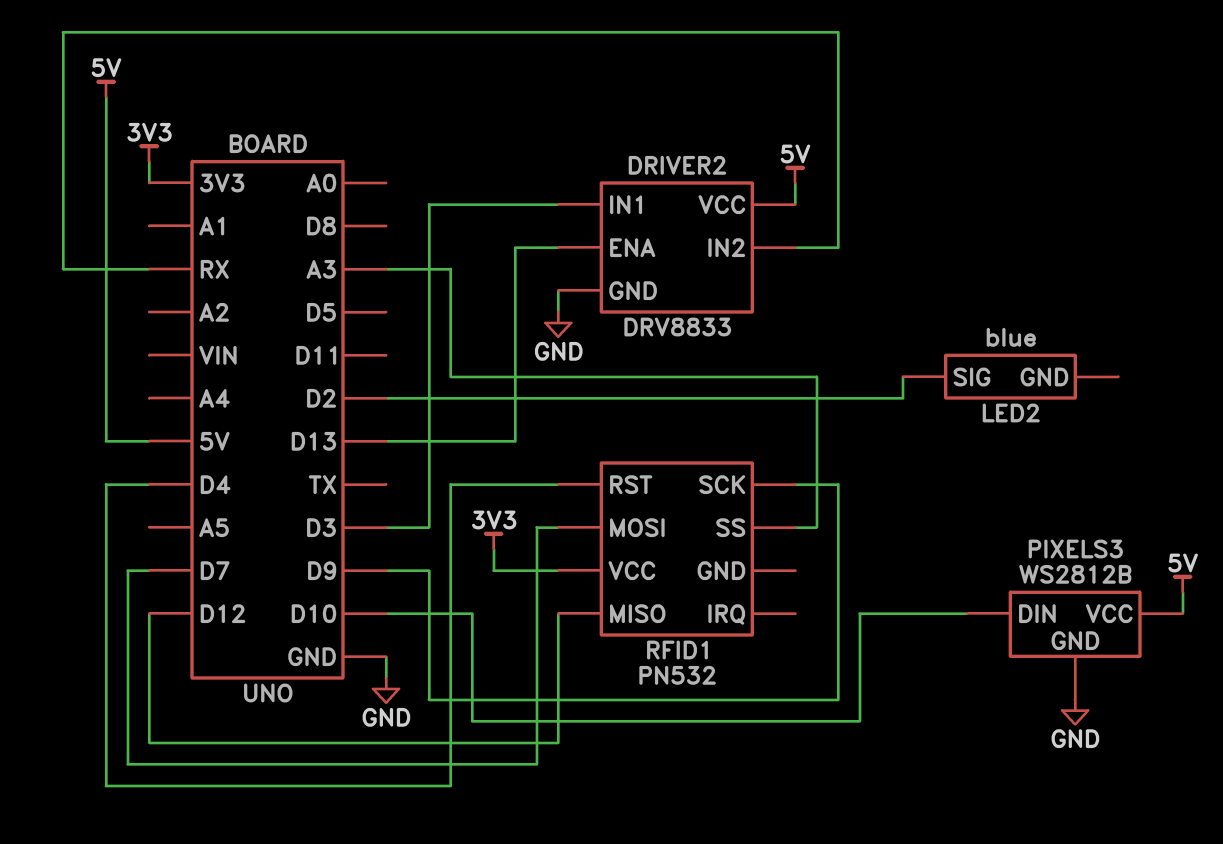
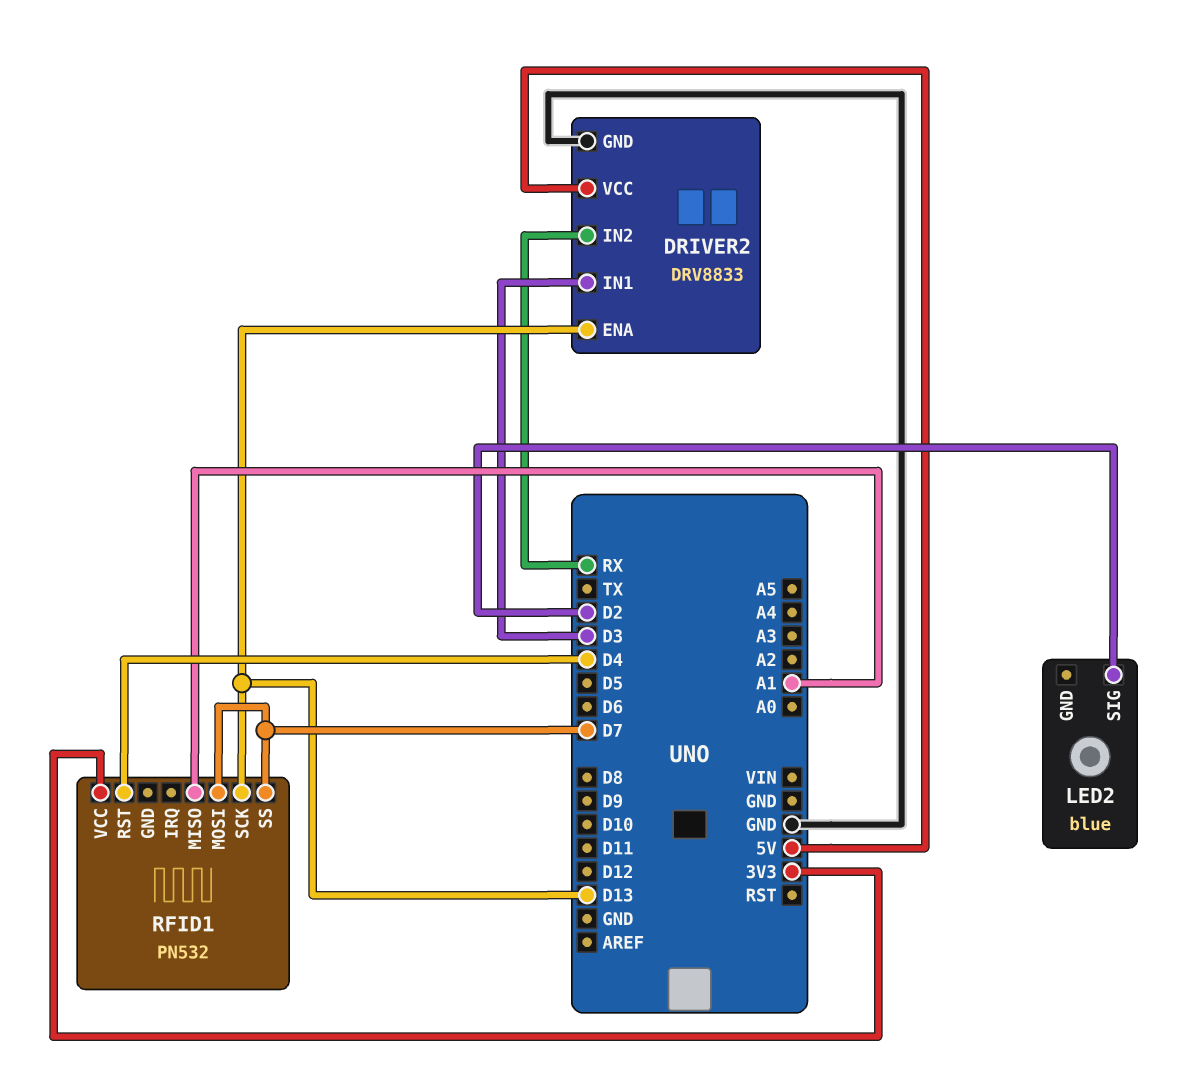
PIXELS3: WS2812B -> none
PIXELS3 pin DIN: D10 -> none
PIXELS3 pin GND: GND -> none
PIXELS3 pin VCC: 5V -> none
RFID1 pin MISO: D12 -> A1
RFID1 pin SCK: D9 -> D13
RFID1 pin SS: A3 -> D7

